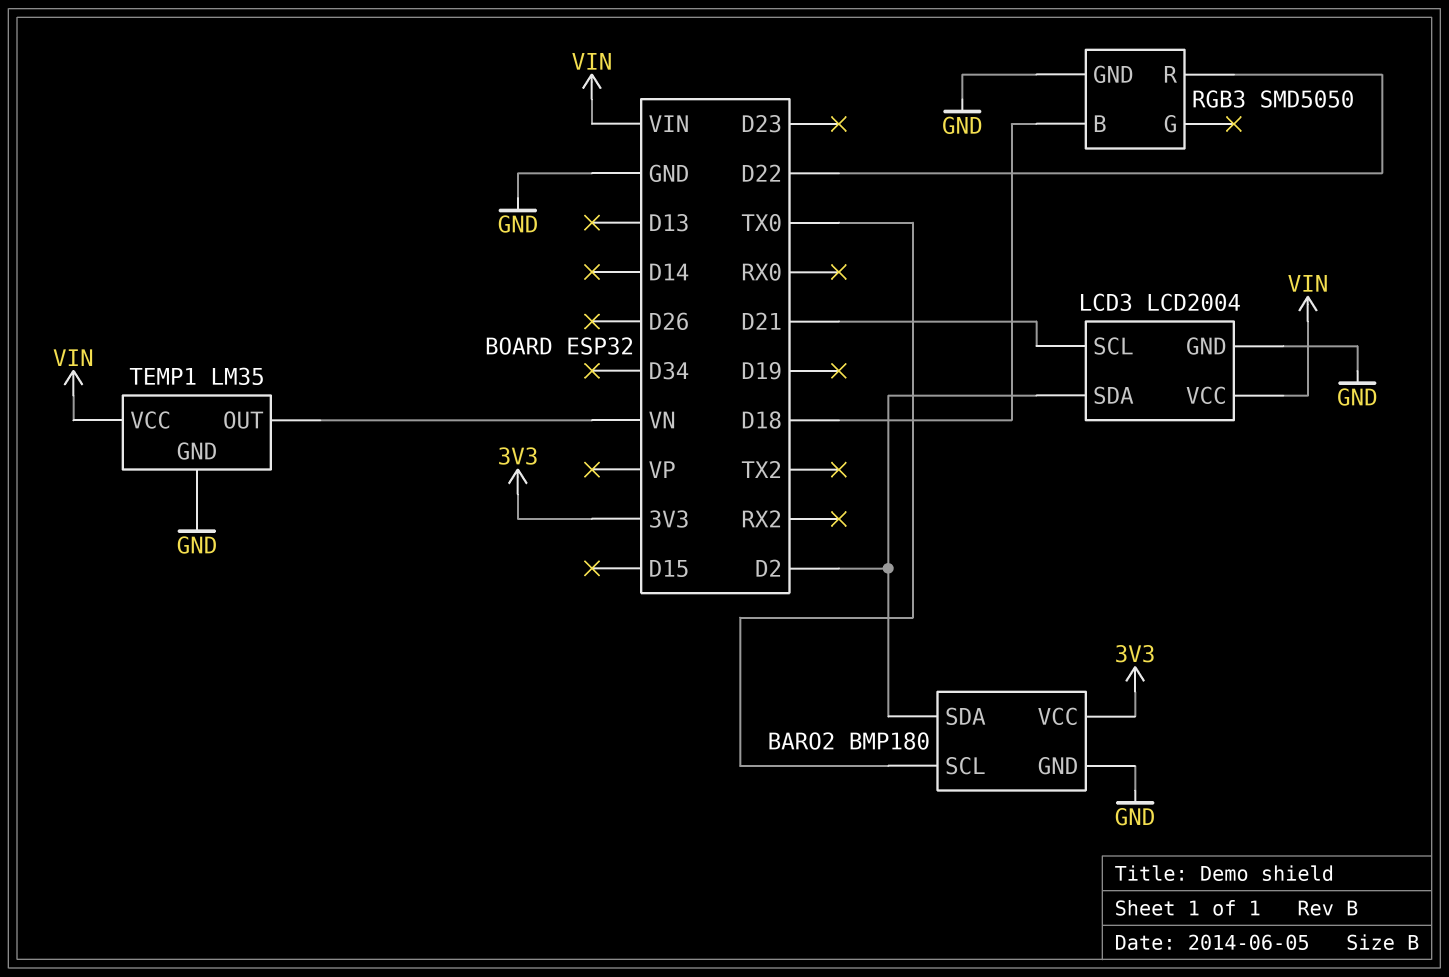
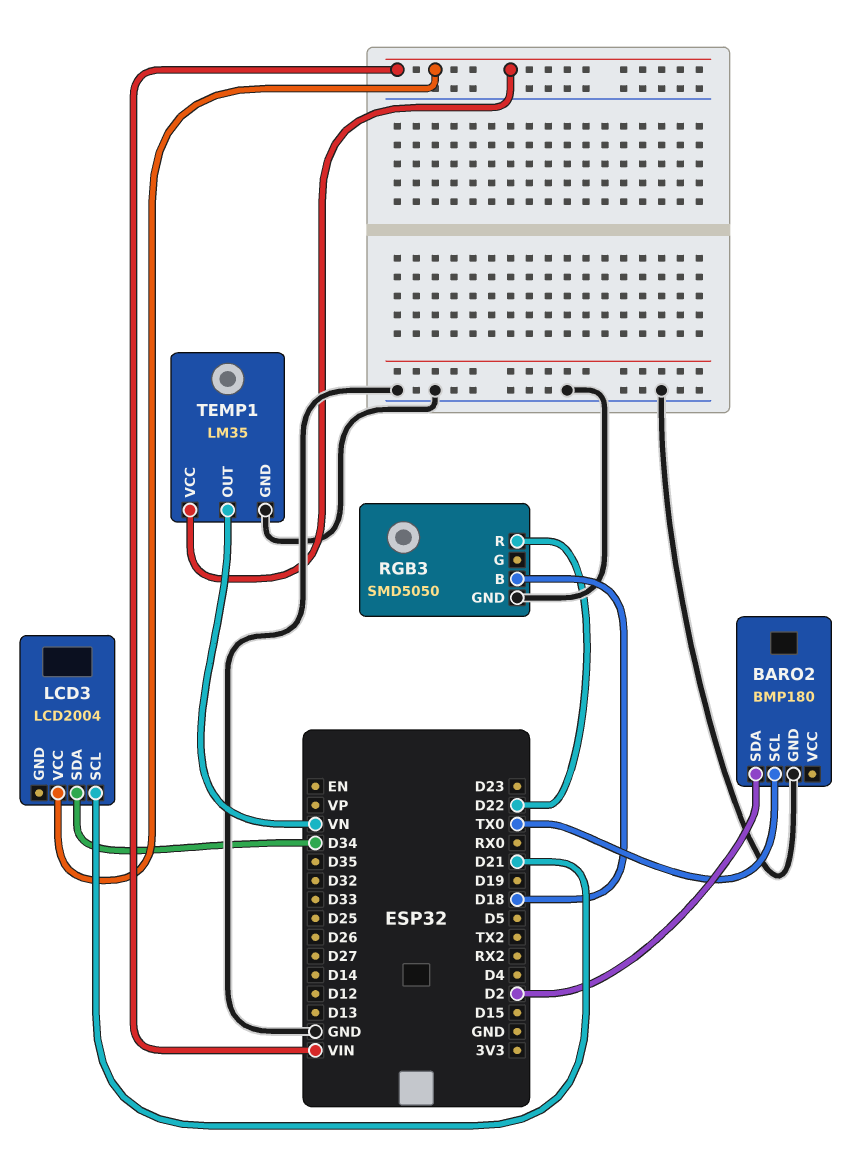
BARO2 pin VCC: 3V3 -> none
LCD3 pin GND: GND -> none
LCD3 pin SDA: D2 -> D34

